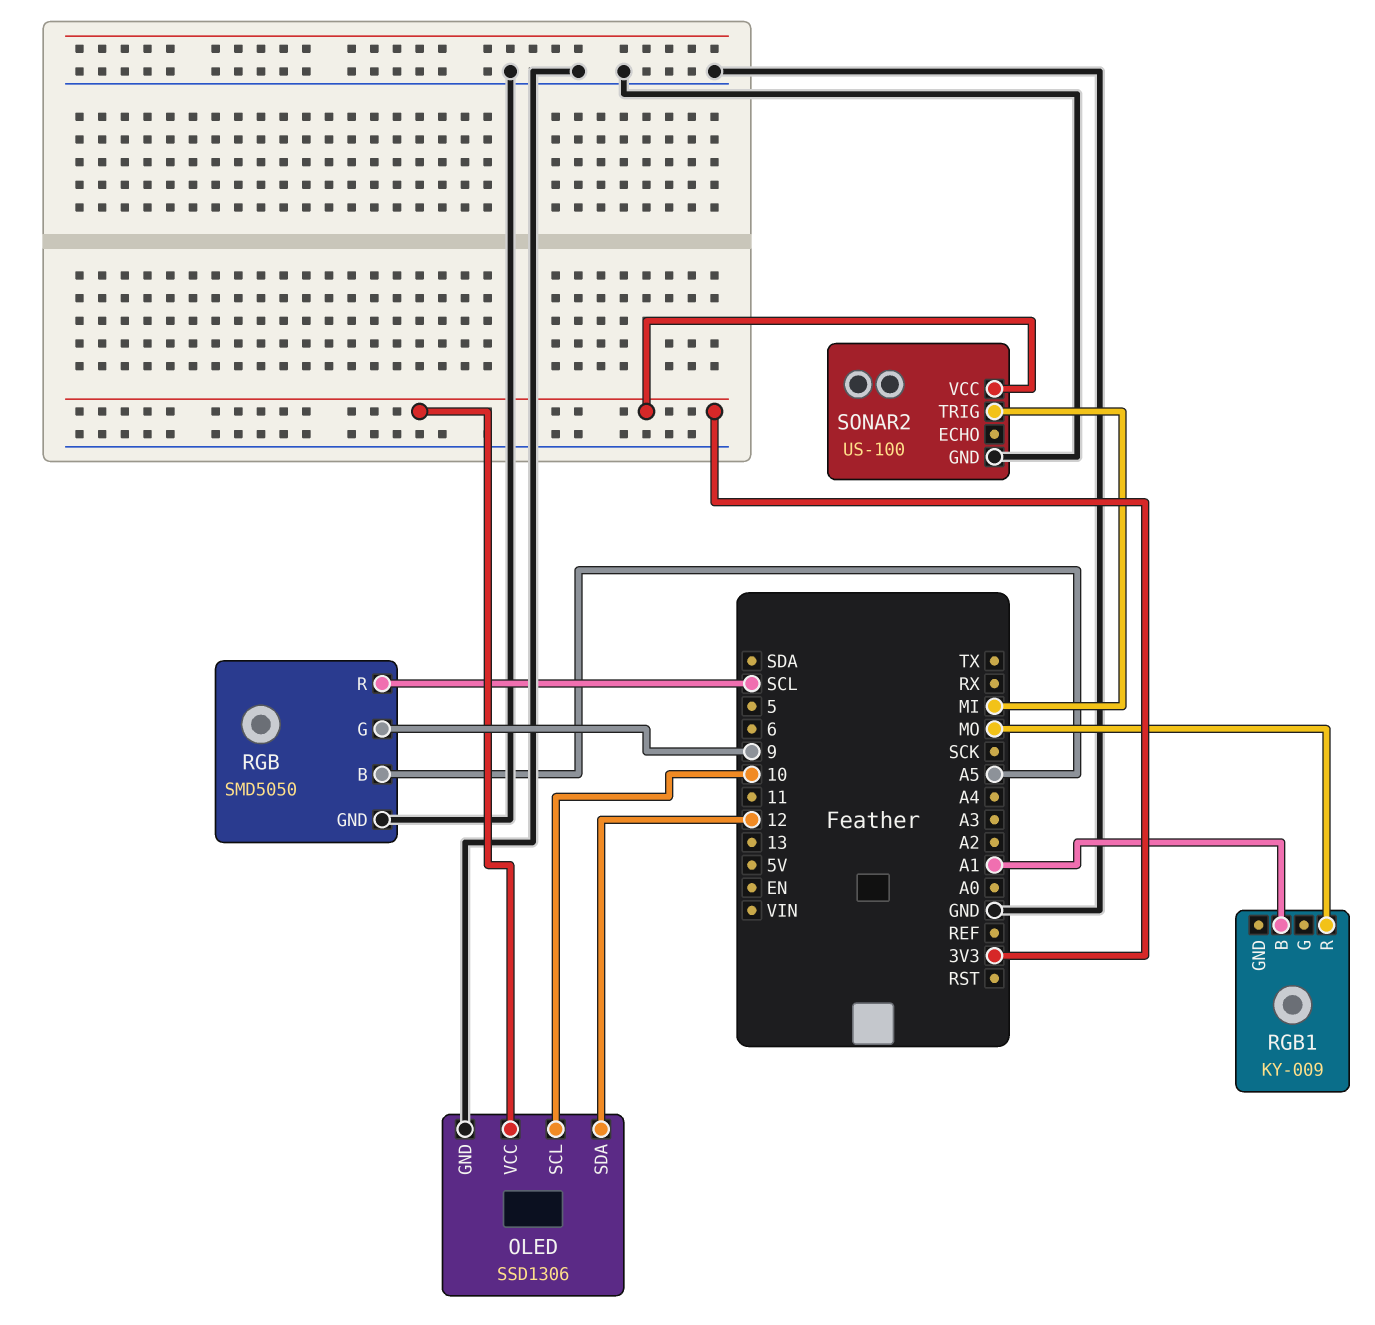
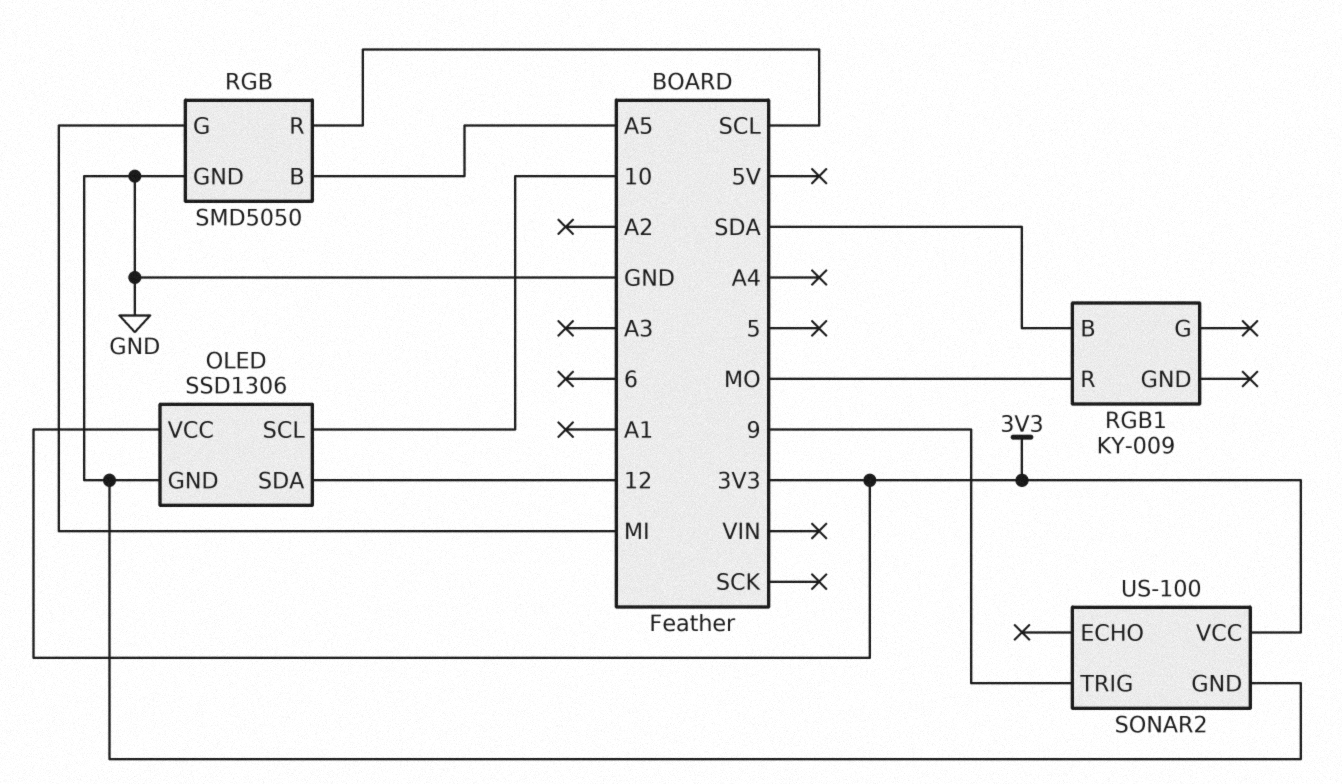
RGB pin G: 9 -> MI
RGB1 pin B: A1 -> SDA
SONAR2 pin TRIG: MI -> 9

